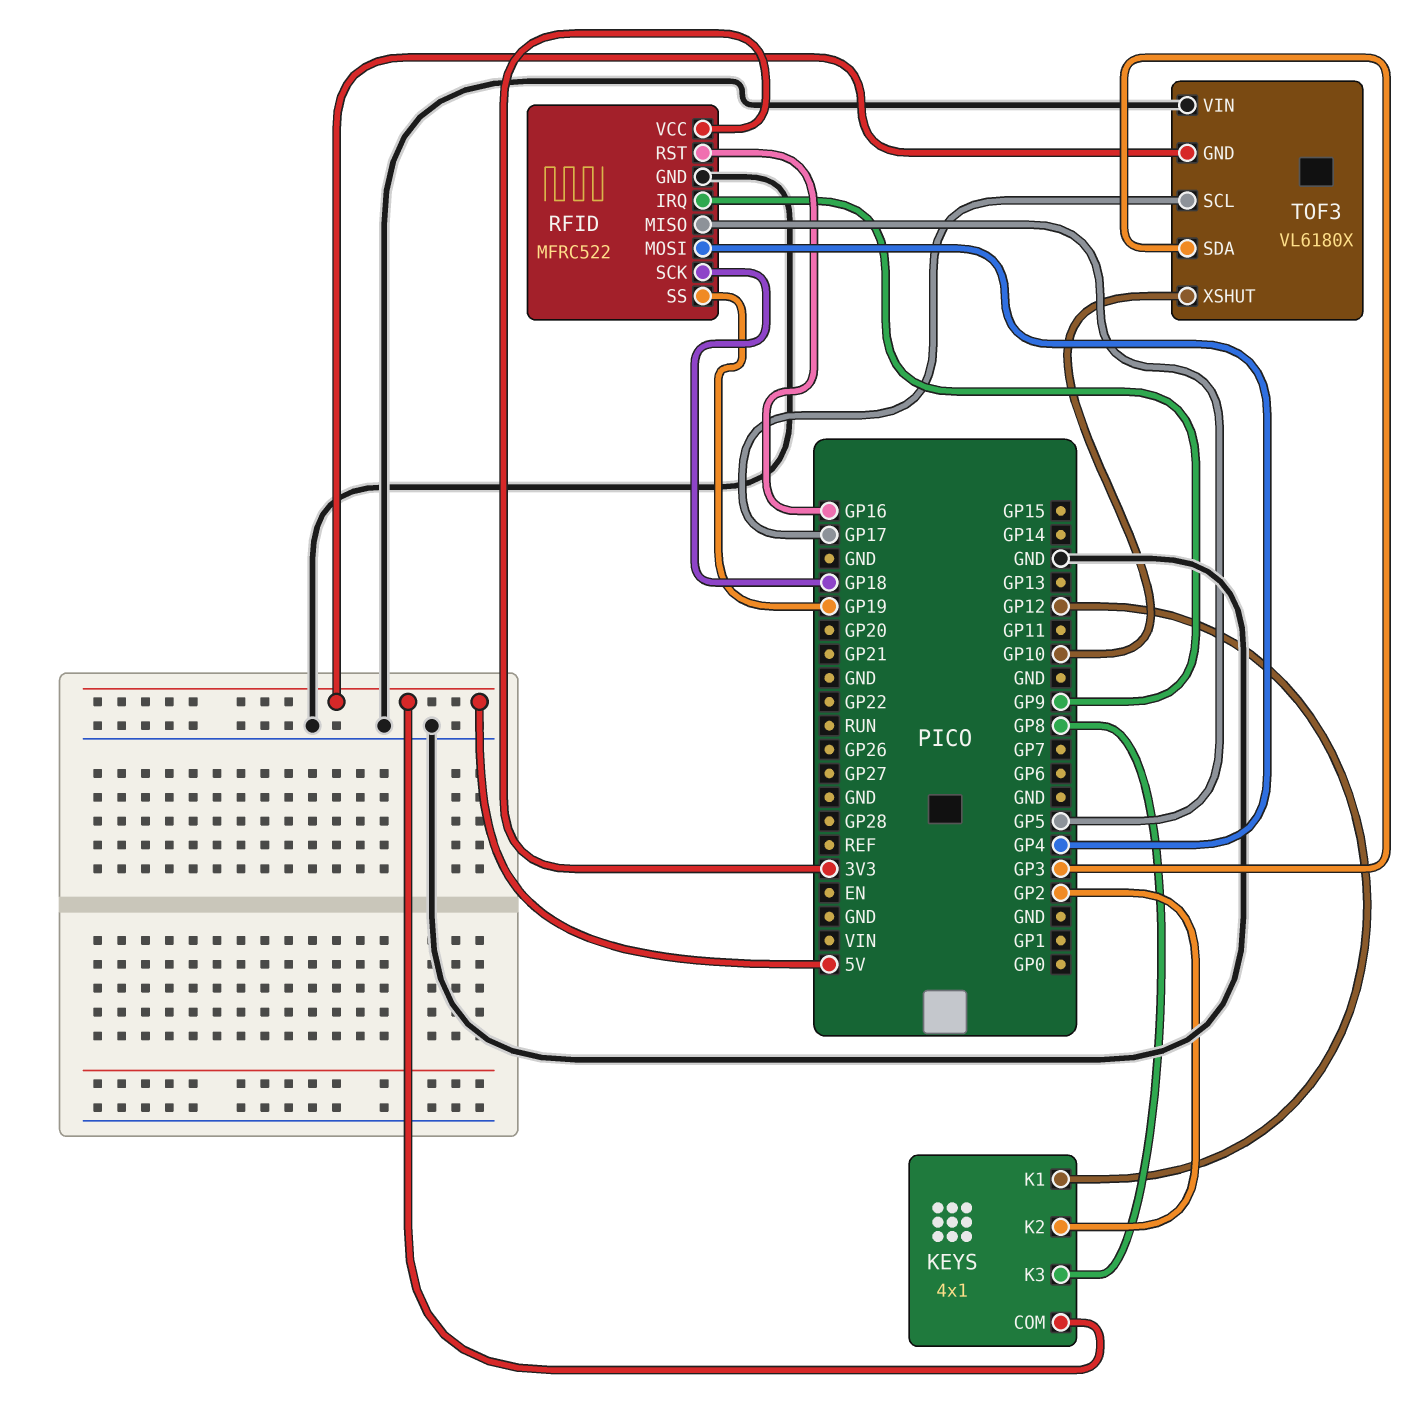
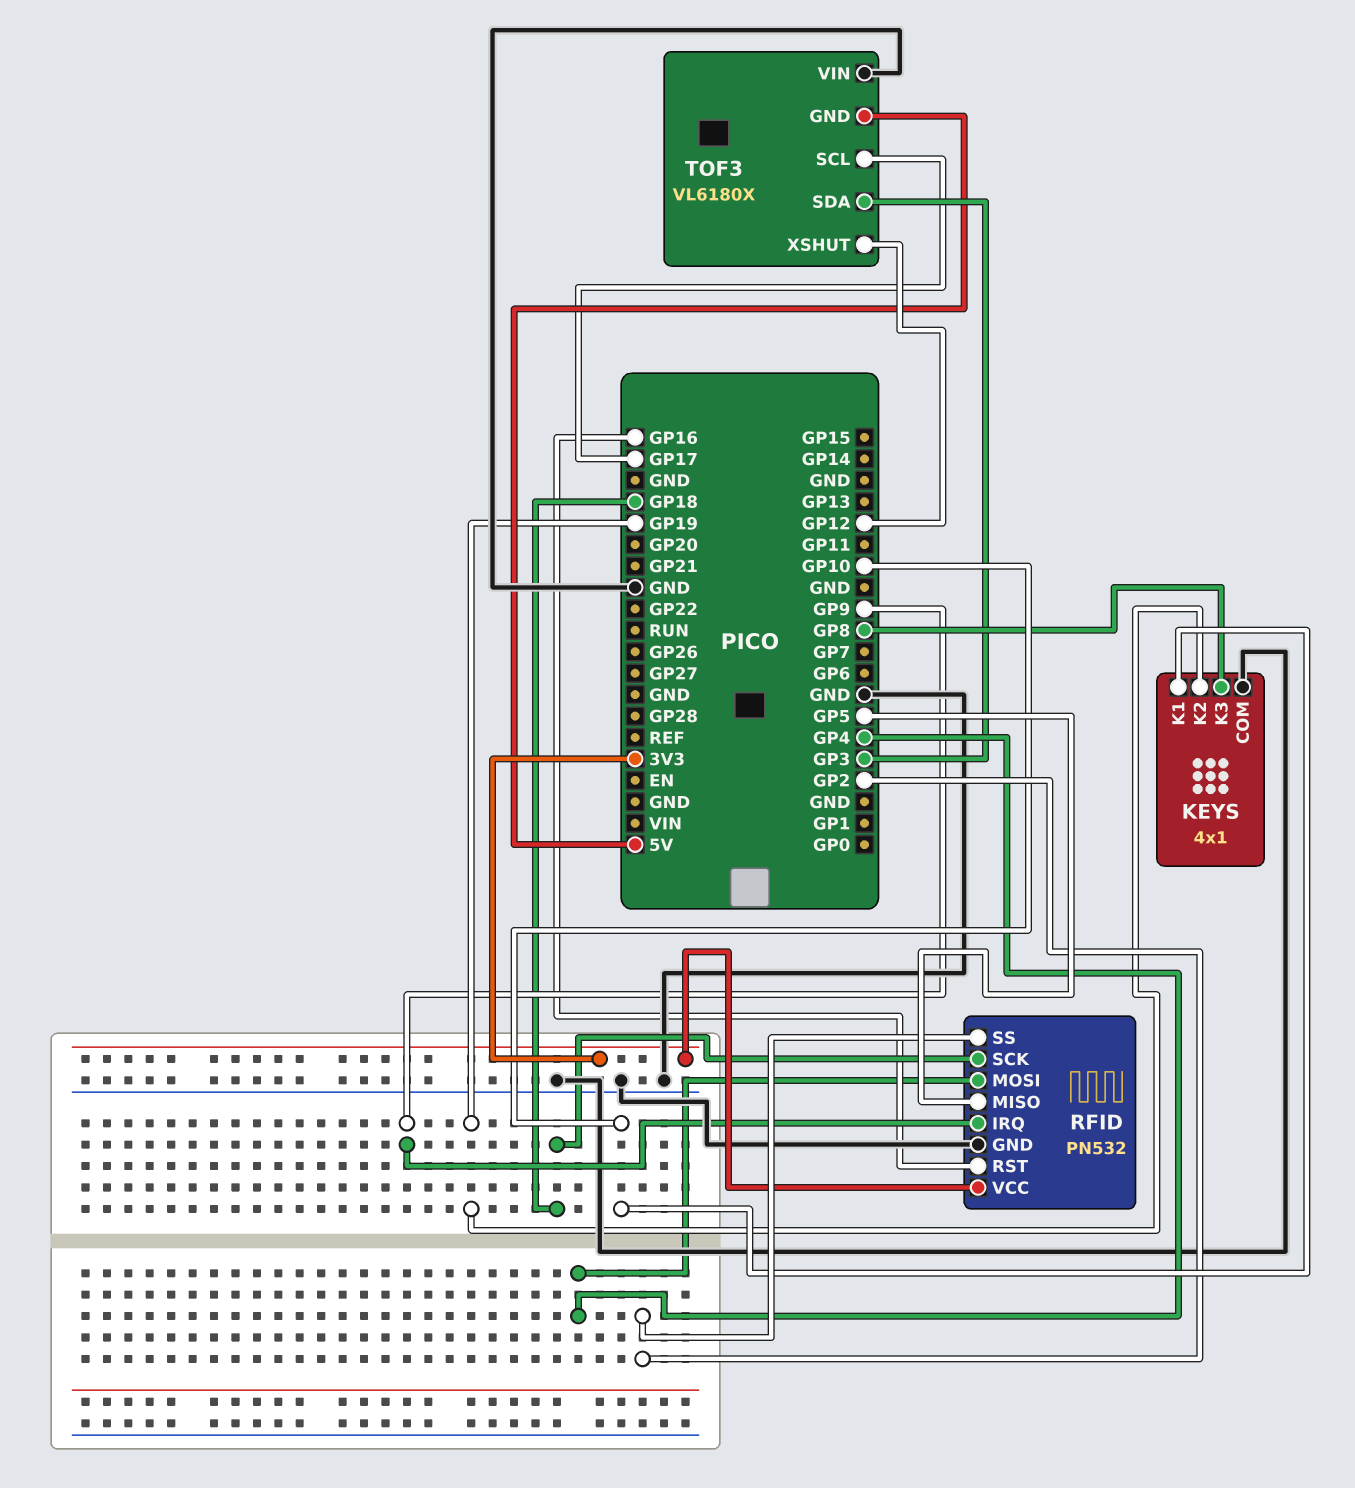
KEYS pin COM: 5V -> GND
KEYS pin K1: GP12 -> GP10
KEYS pin K2: GP2 -> GP19
RFID: MFRC522 -> PN532
RFID pin SS: GP19 -> GP2
TOF3 pin XSHUT: GP10 -> GP12

